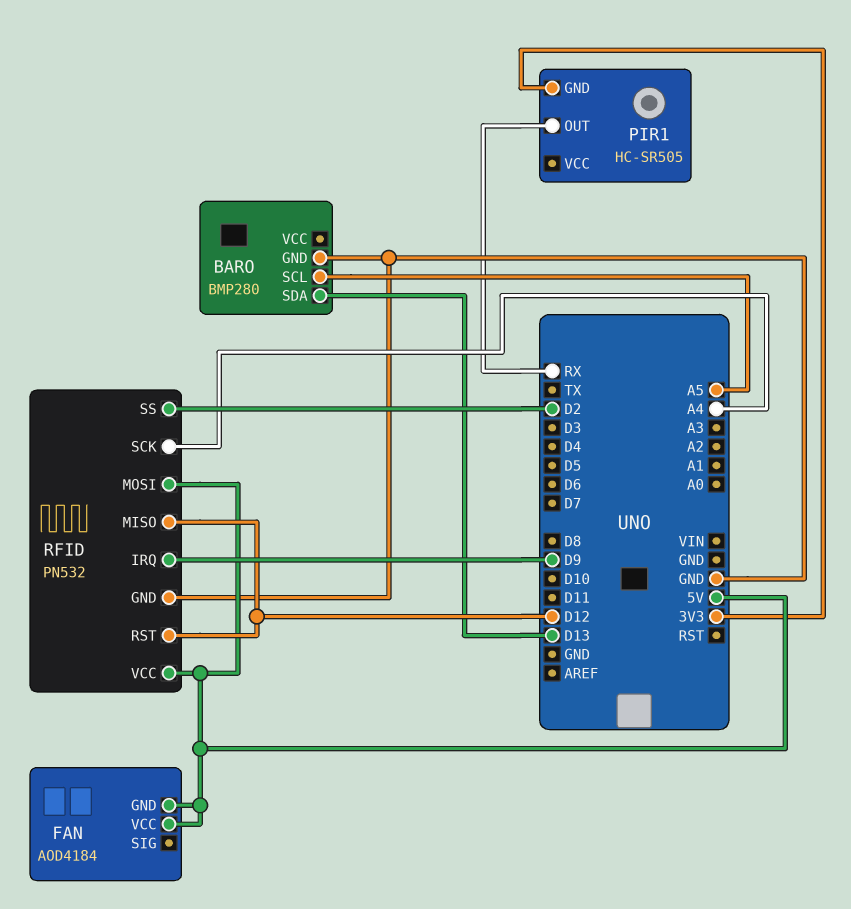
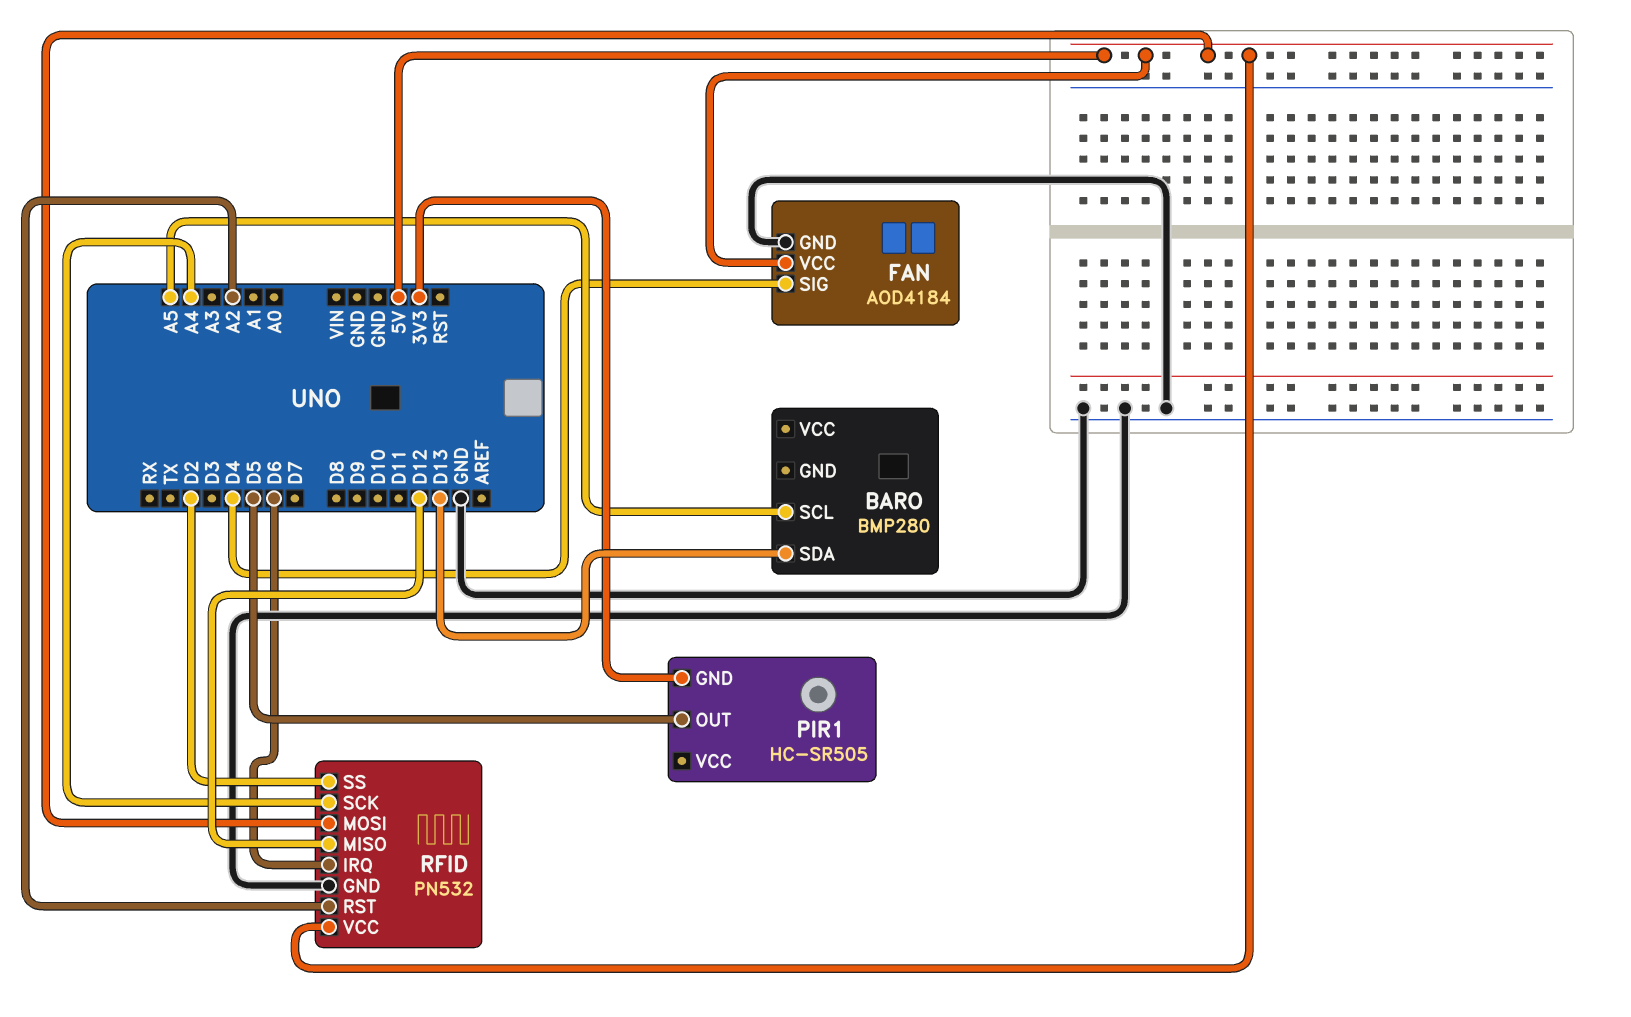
BARO pin GND: GND -> none
FAN pin GND: 5V -> GND
FAN pin SIG: none -> D4
PIR1 pin OUT: RX -> D5
RFID pin IRQ: D9 -> D6
RFID pin RST: D12 -> A2

